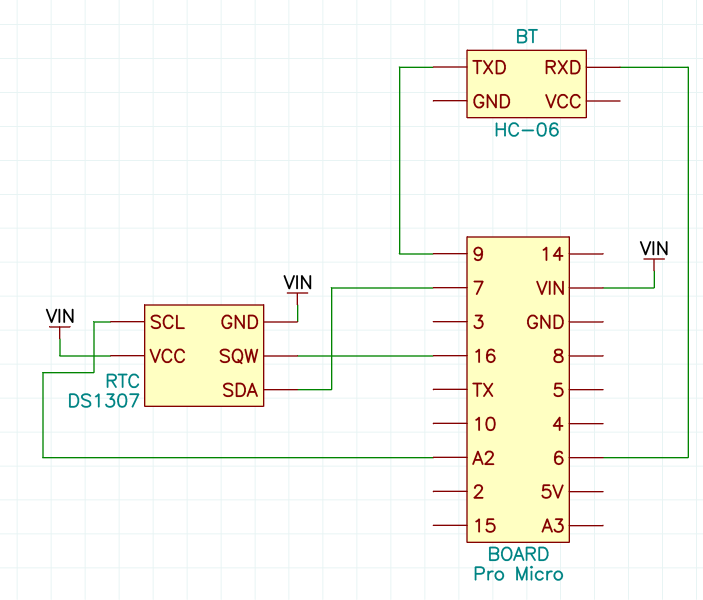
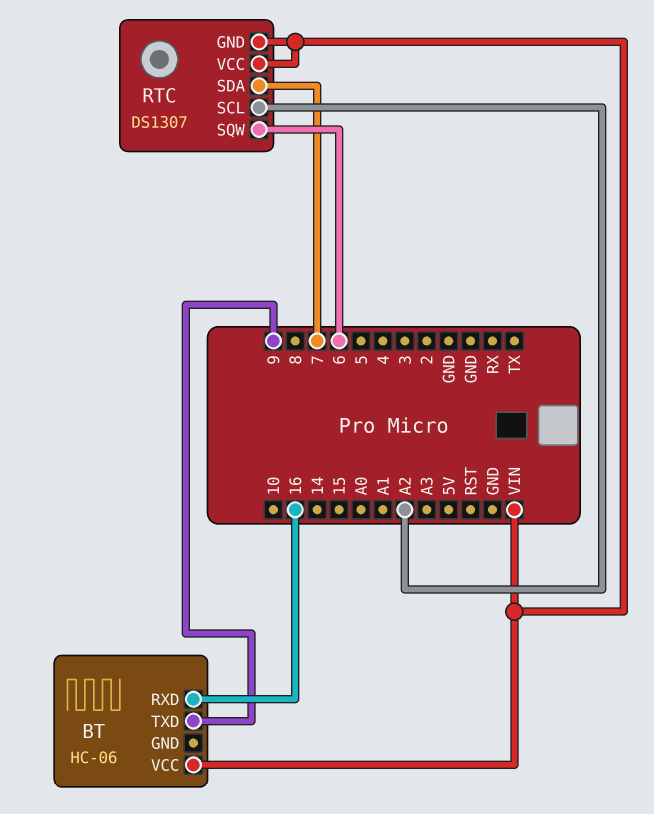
BT pin RXD: 6 -> 16
BT pin VCC: none -> VIN
RTC pin SQW: 16 -> 6

